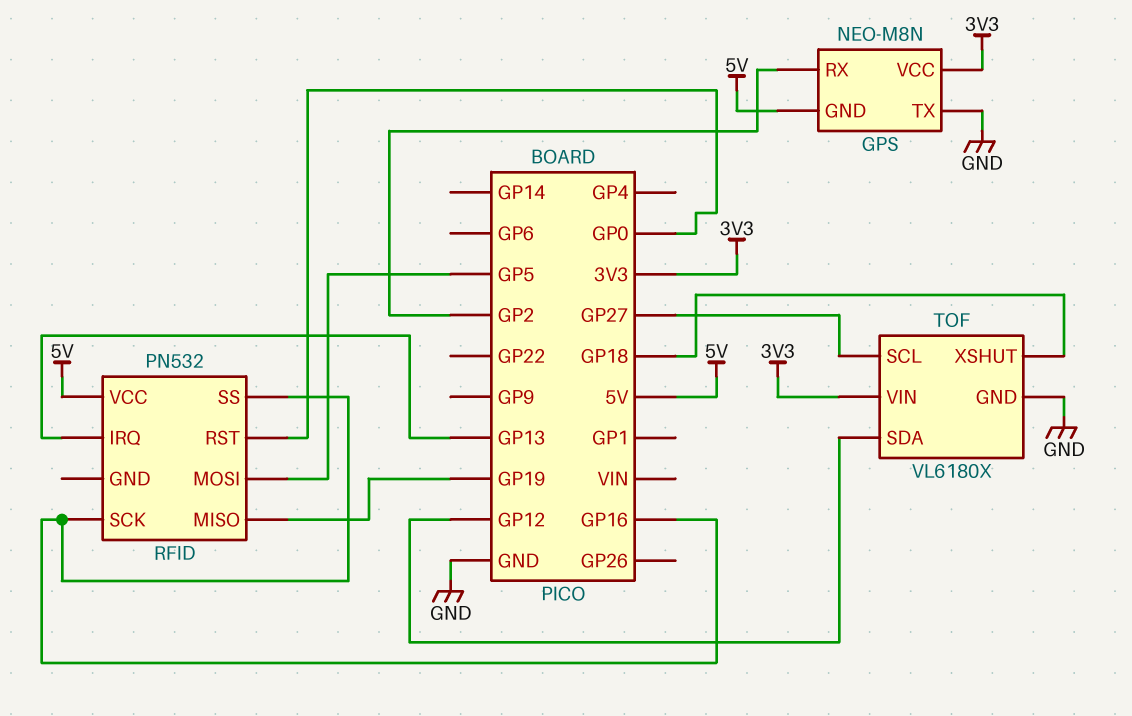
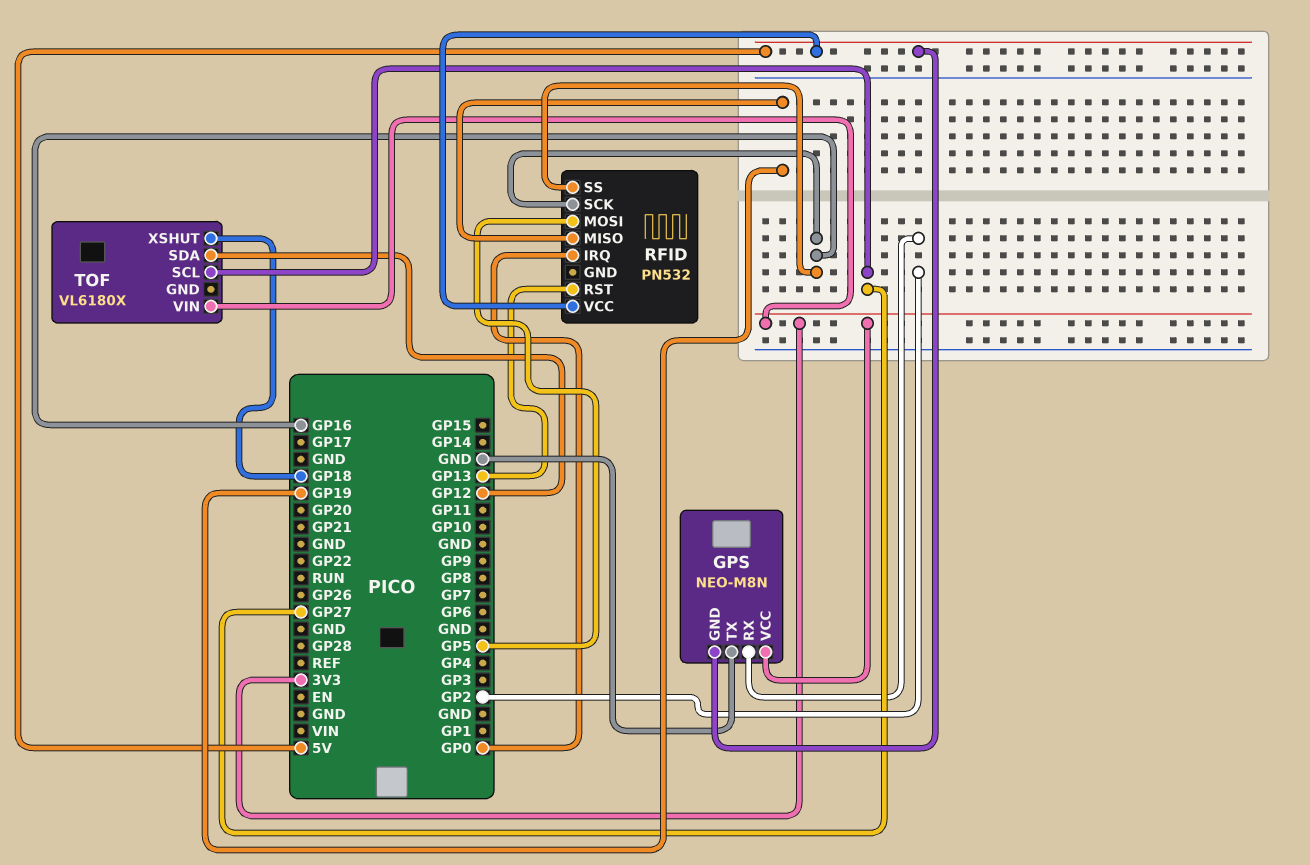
RFID pin IRQ: GP13 -> GP0
RFID pin RST: GP0 -> GP13
TOF pin GND: GND -> none

